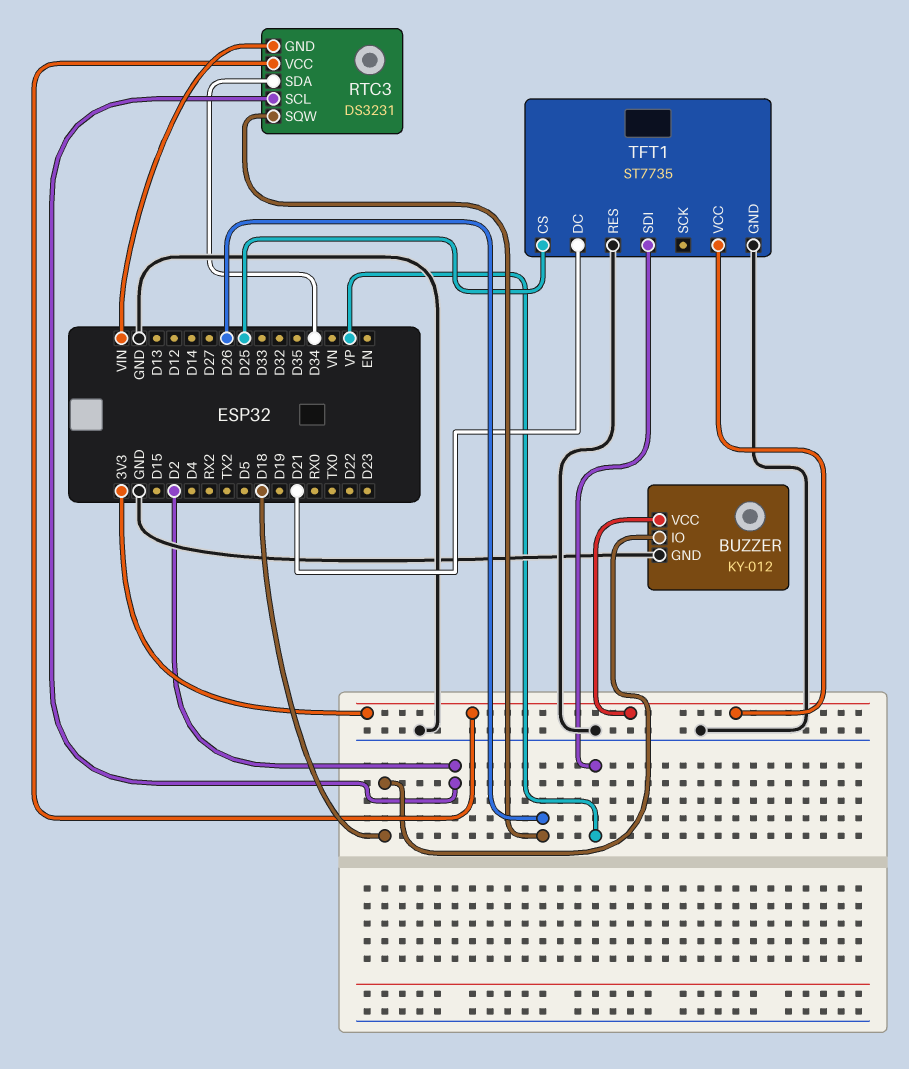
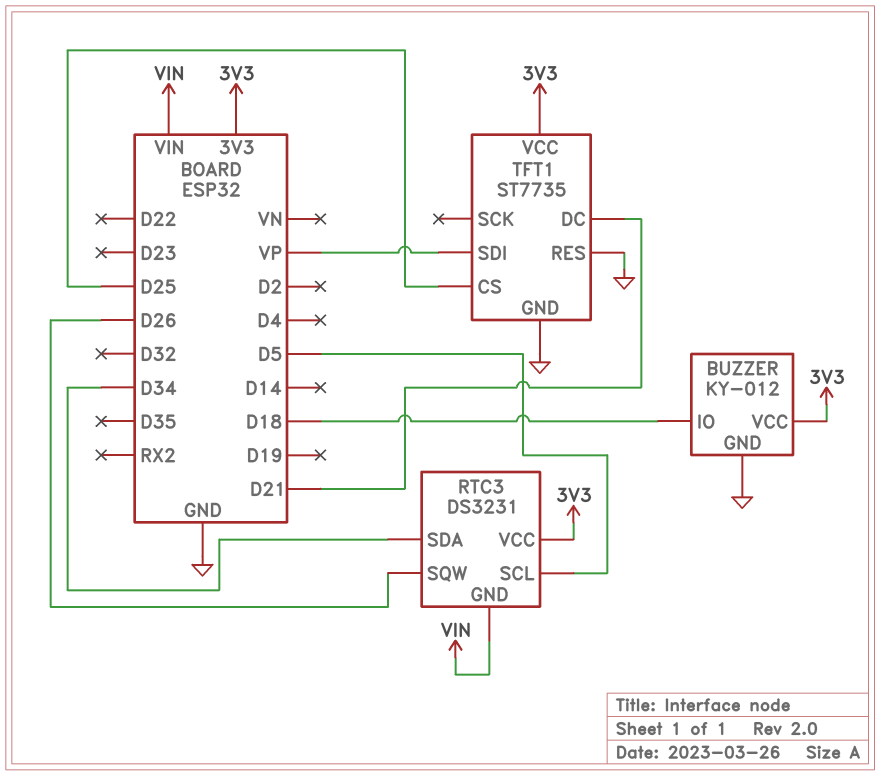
RTC3 pin SCL: D2 -> D5

